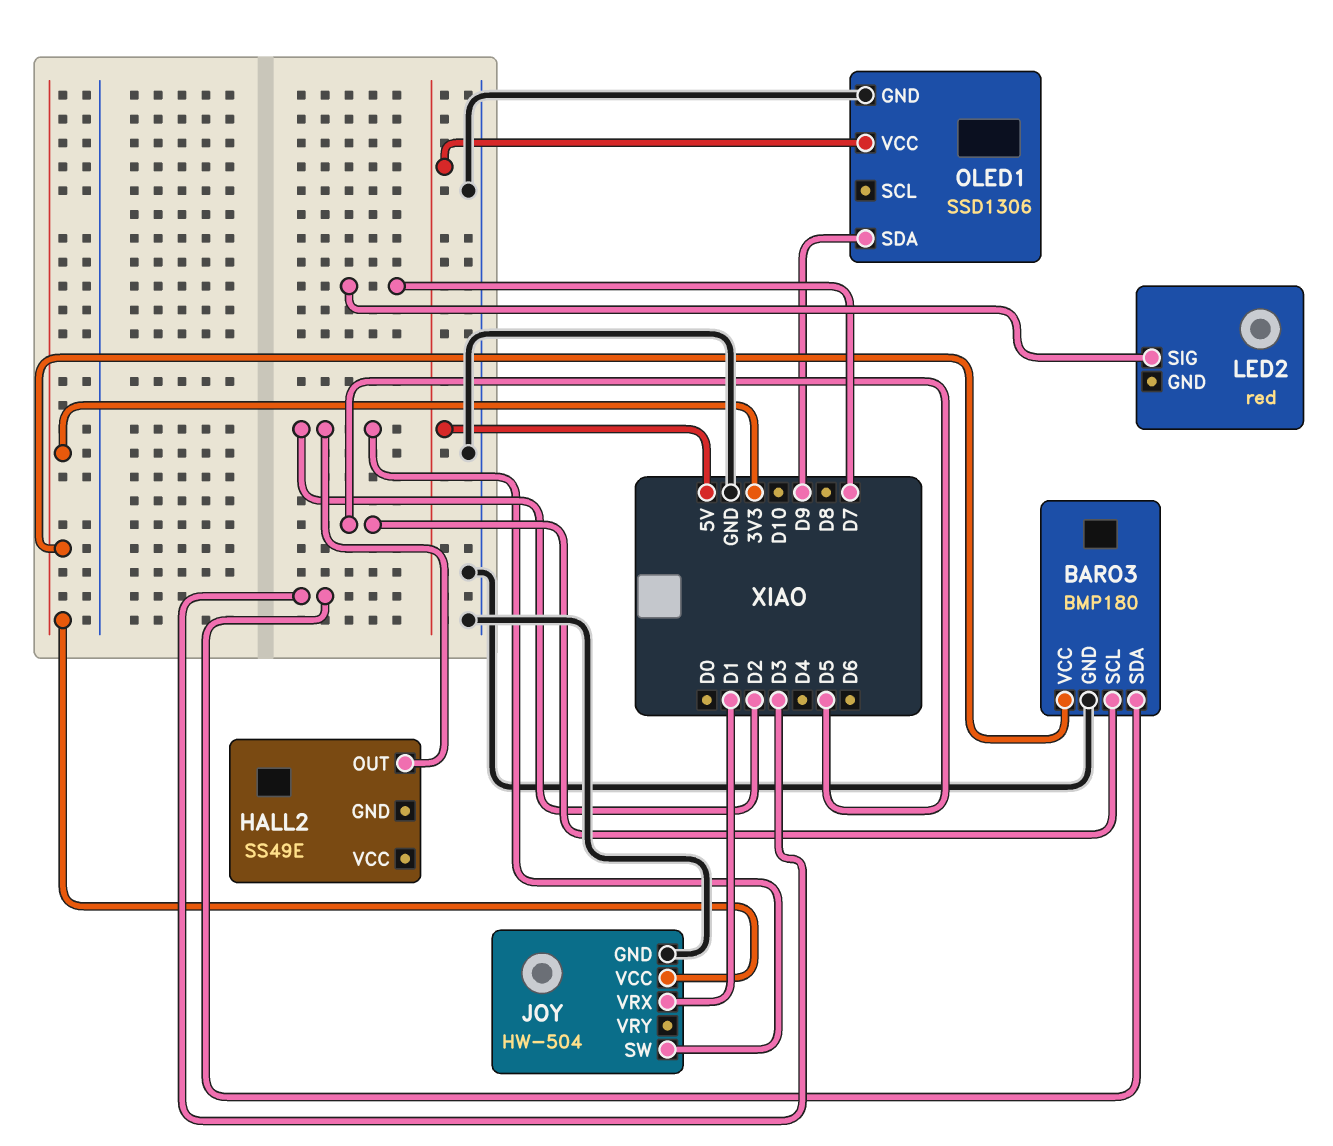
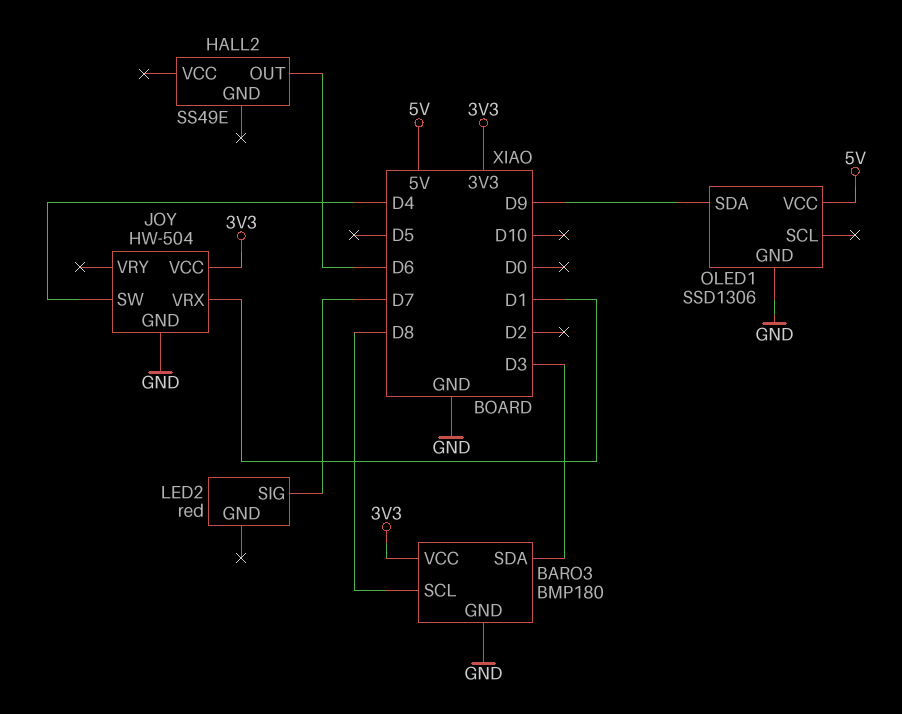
BARO3 pin SCL: D5 -> D8
HALL2 pin OUT: D2 -> D6
JOY pin SW: D2 -> D4

